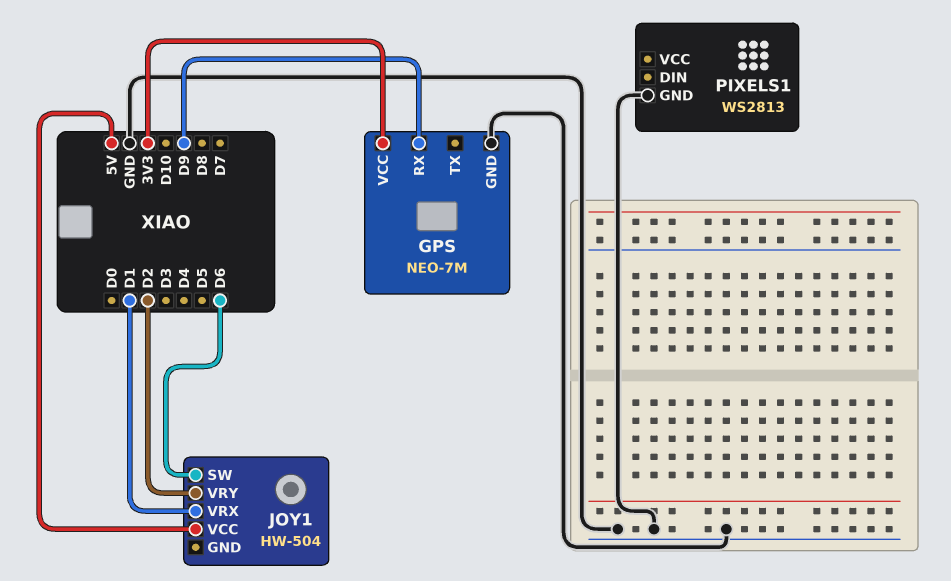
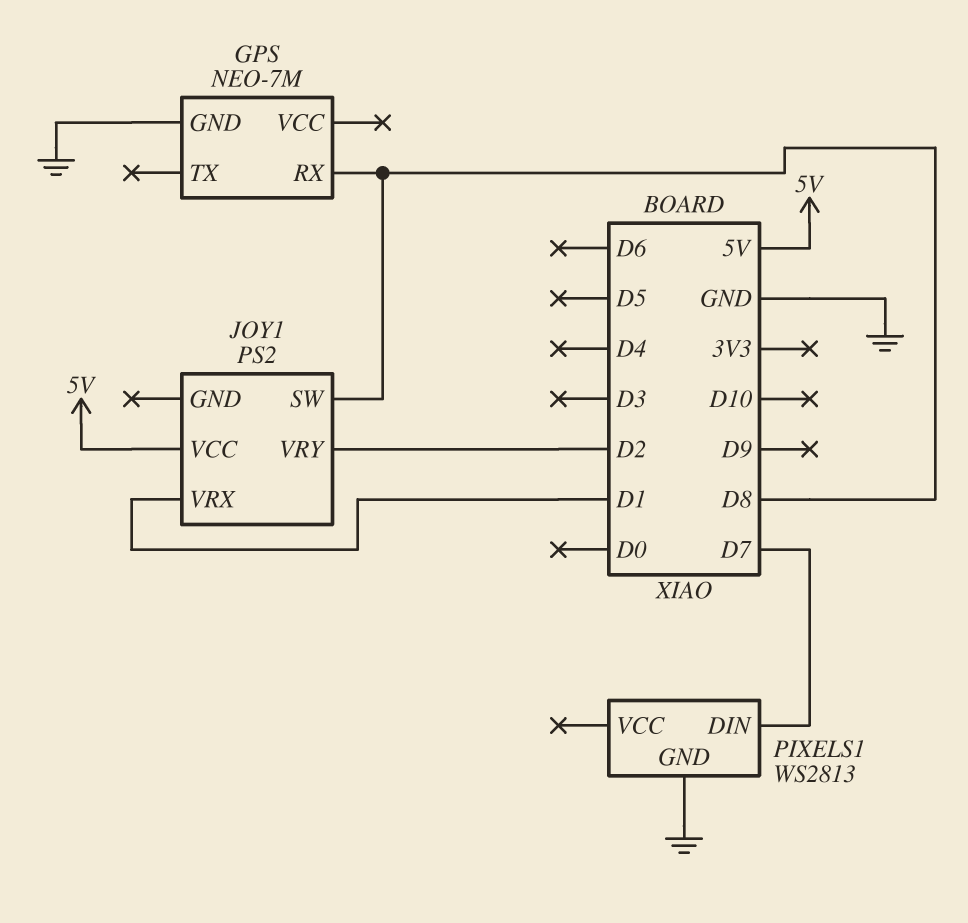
GPS pin RX: D9 -> D8
GPS pin VCC: 3V3 -> none
JOY1: HW-504 -> PS2
JOY1 pin SW: D6 -> D8
PIXELS1 pin DIN: none -> D7

